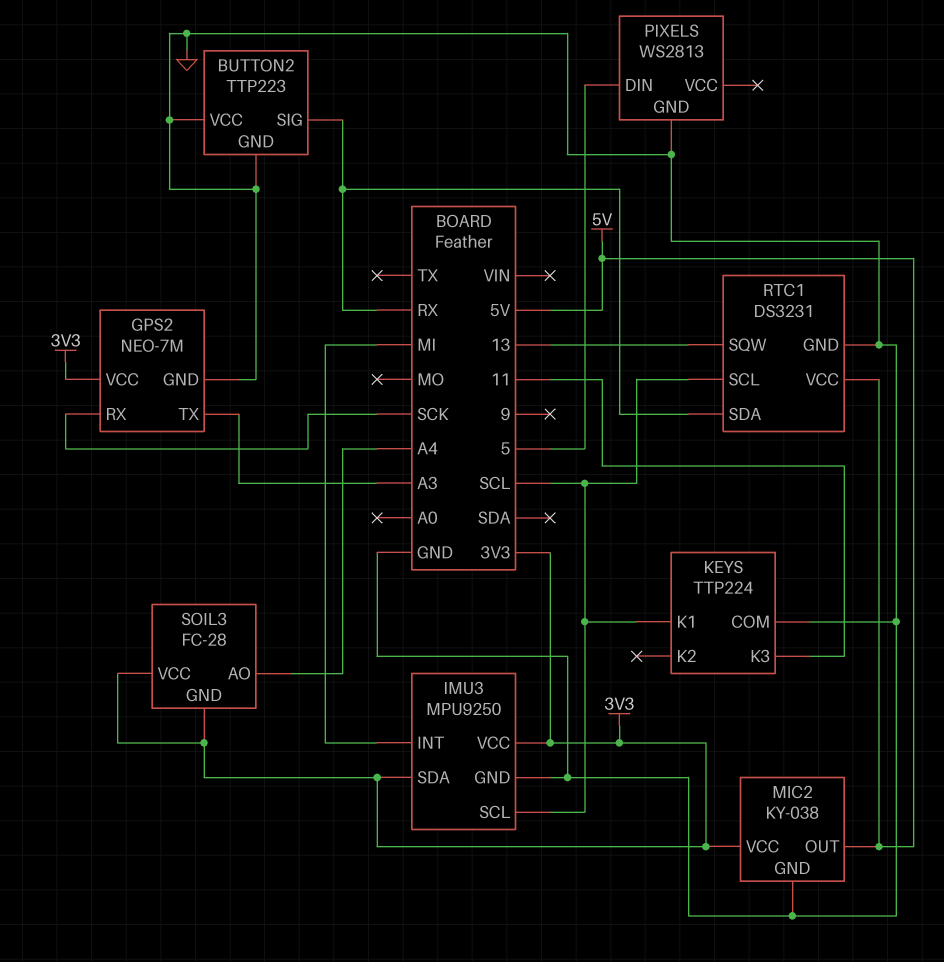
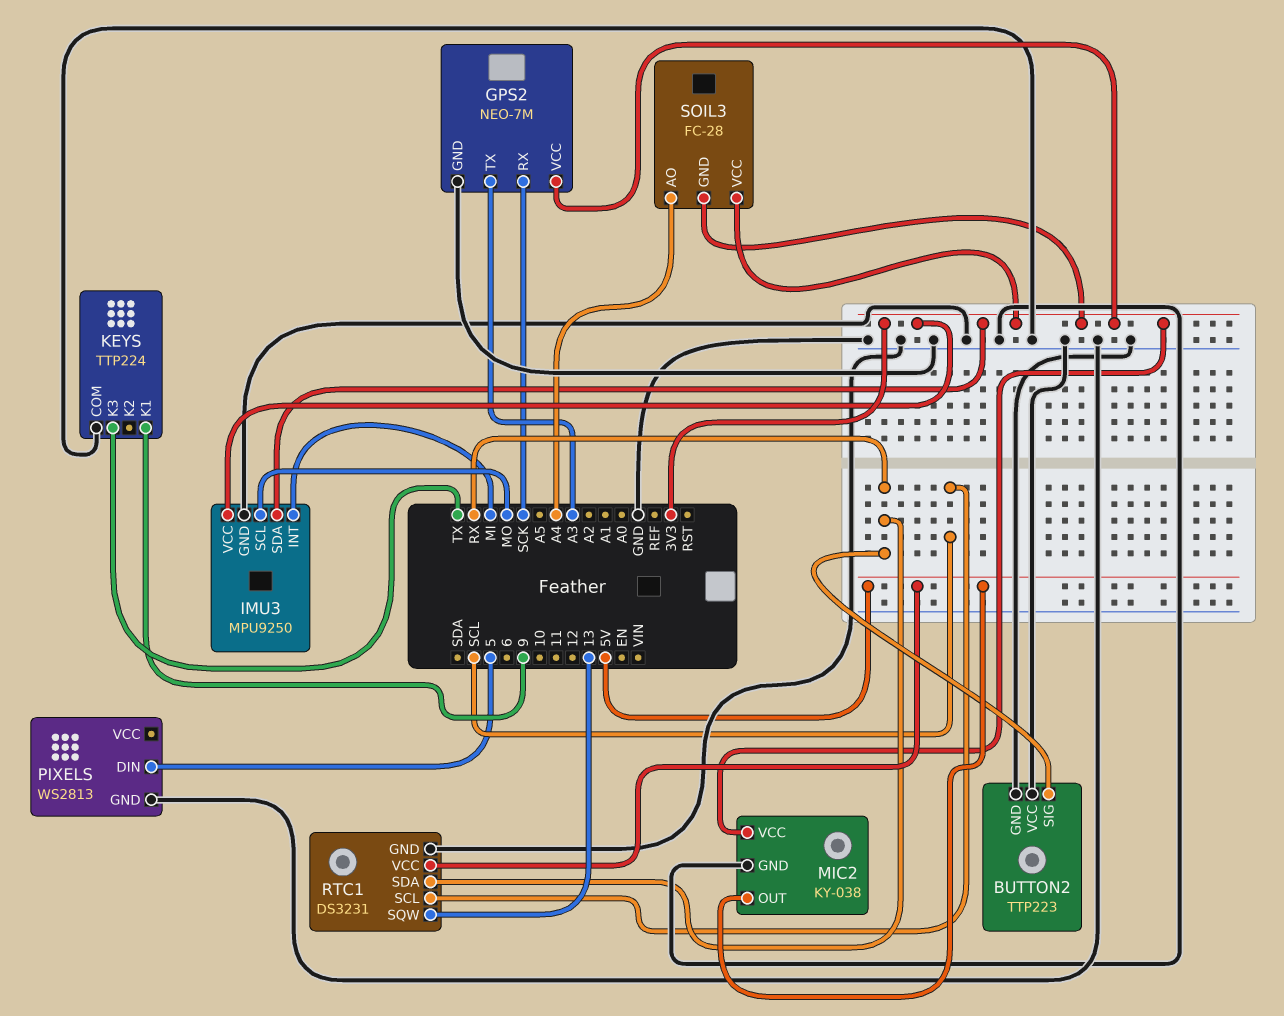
IMU3 pin SCL: SCL -> MO
KEYS pin K1: SCL -> 9
KEYS pin K3: 11 -> TX

